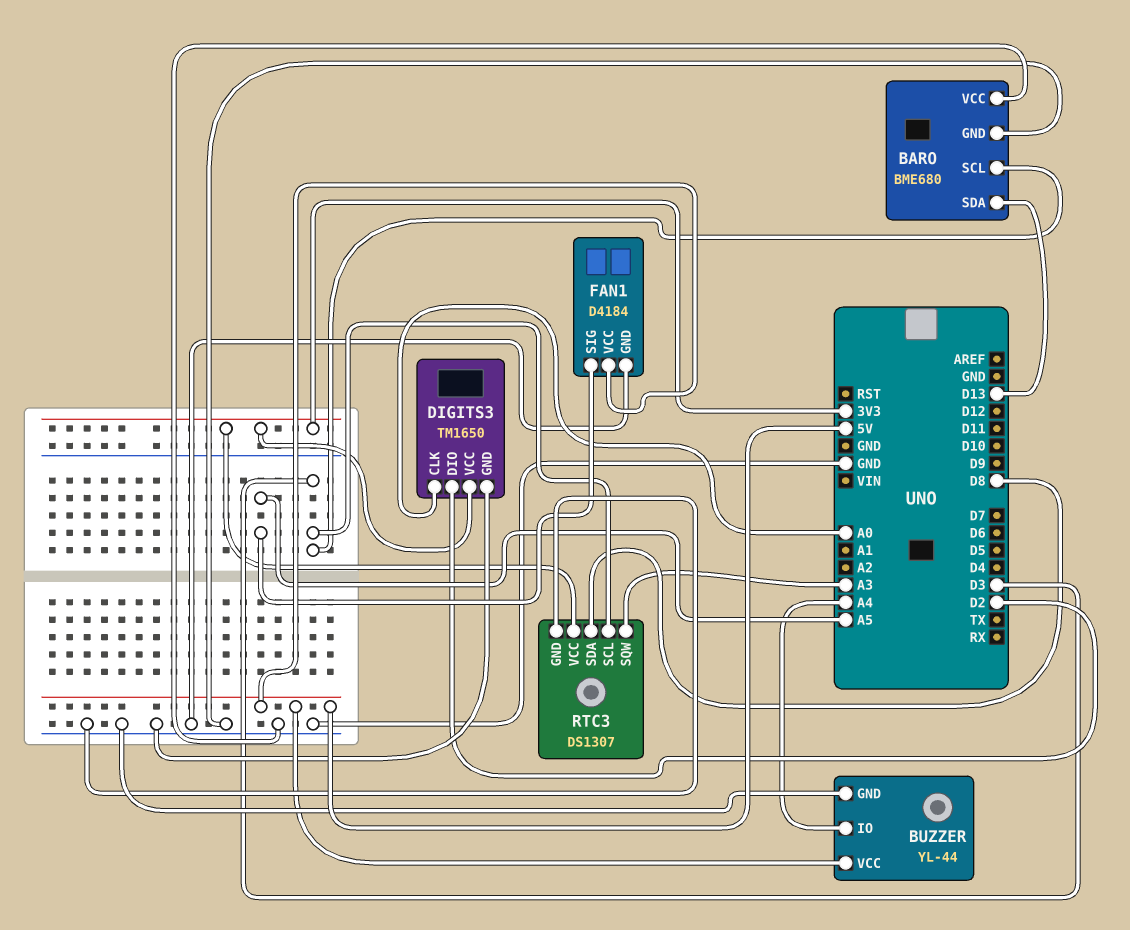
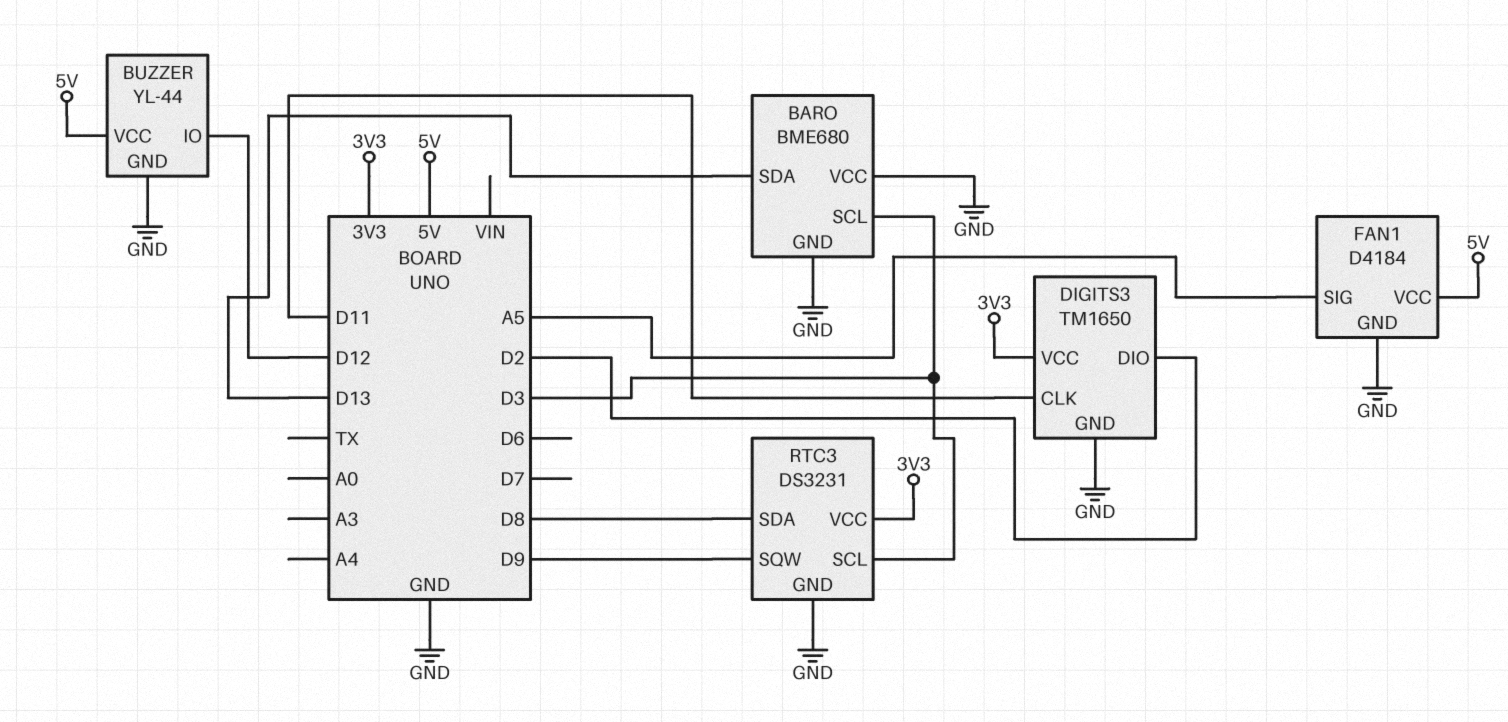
BUZZER pin IO: A4 -> D12
DIGITS3 pin CLK: A0 -> D11
RTC3: DS1307 -> DS3231
RTC3 pin SQW: A3 -> D9

